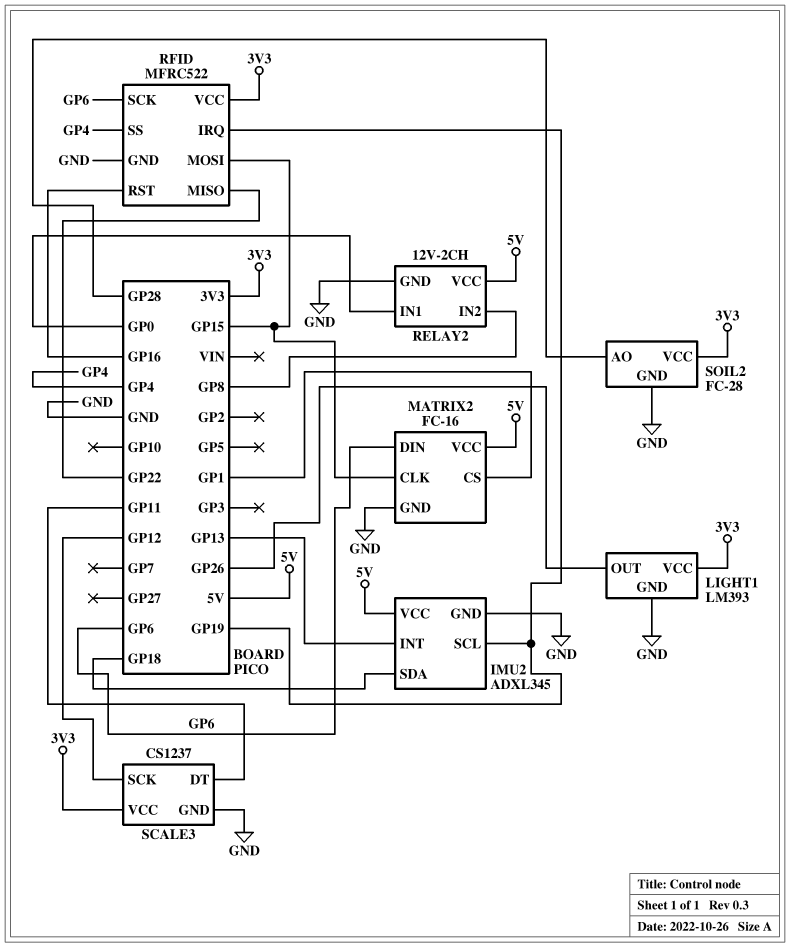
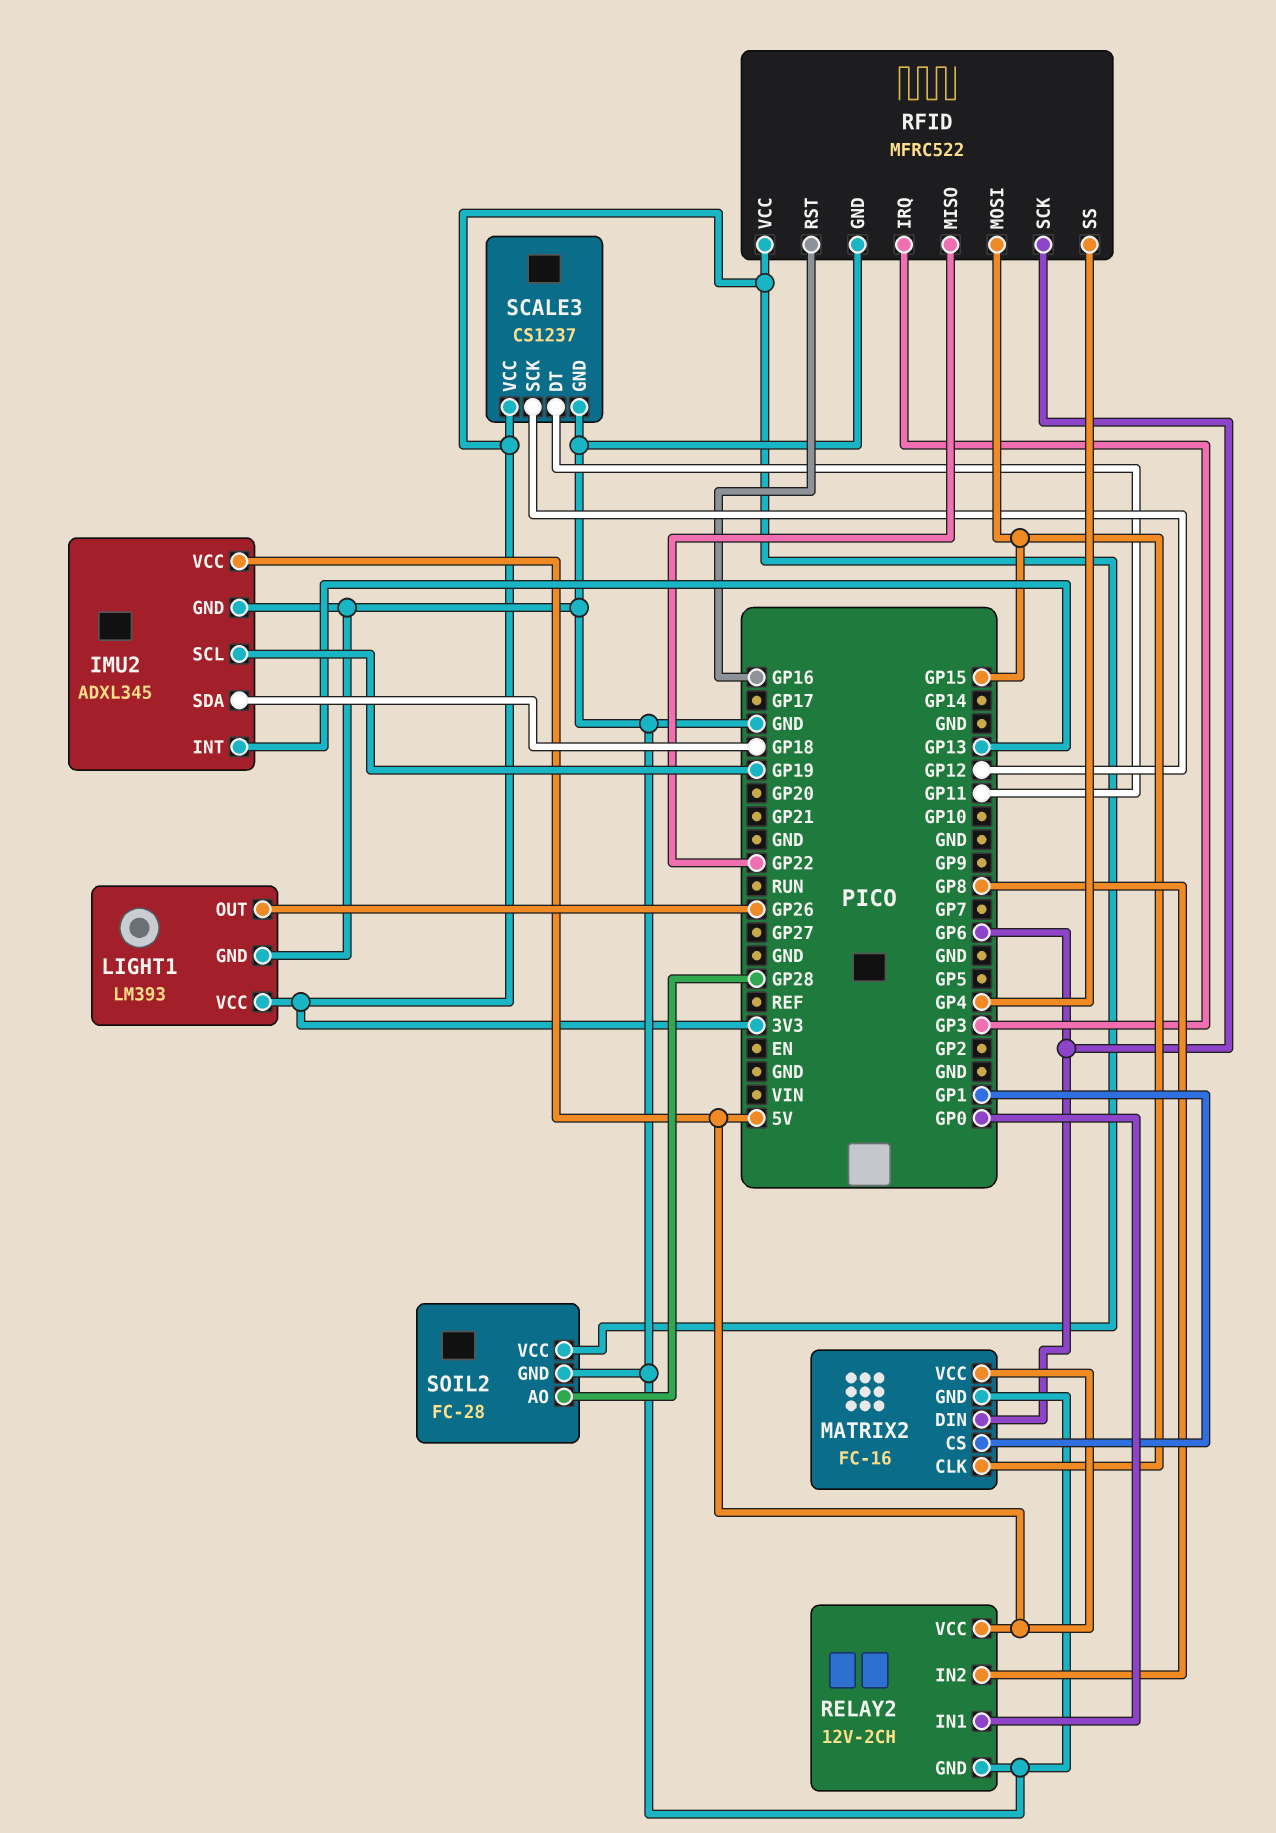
RFID pin IRQ: GP19 -> GP3

